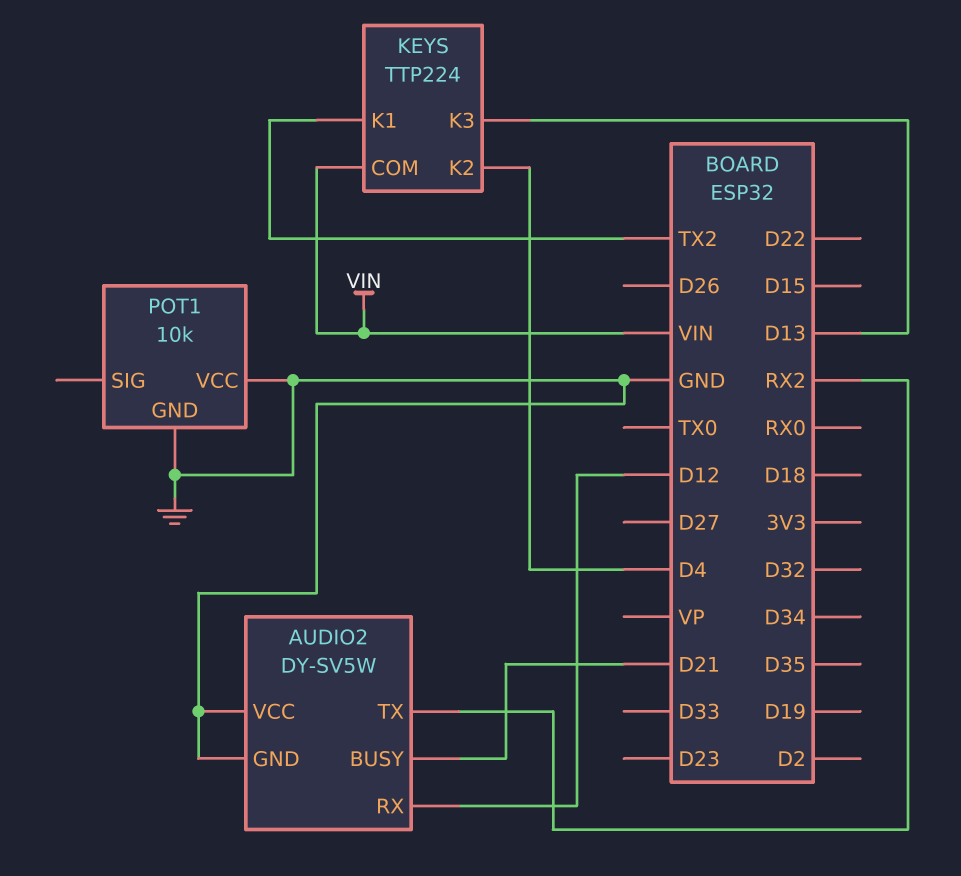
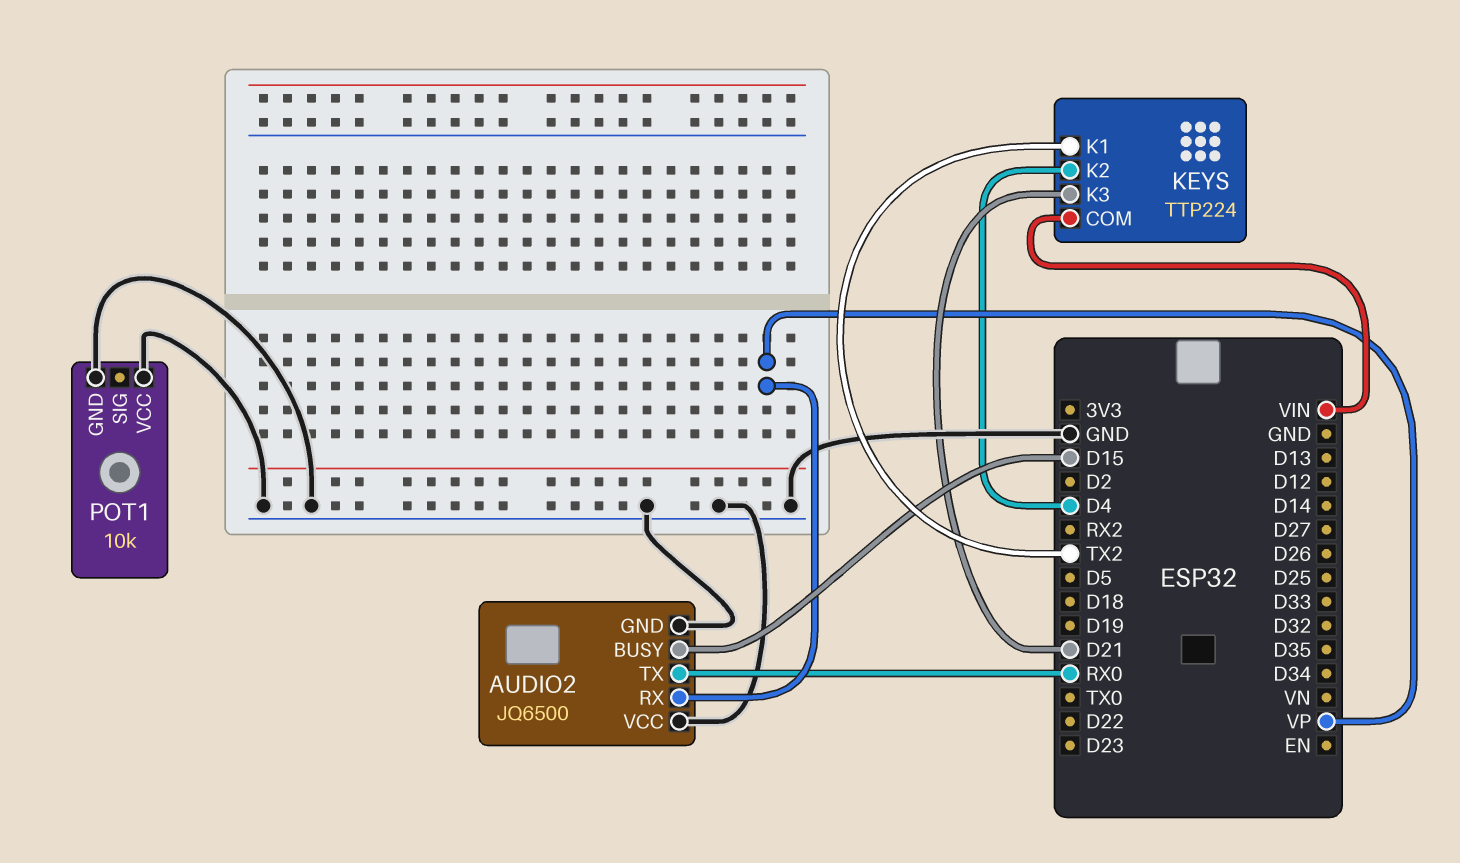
AUDIO2: DY-SV5W -> JQ6500
AUDIO2 pin BUSY: D21 -> D15
AUDIO2 pin RX: D12 -> VP
AUDIO2 pin TX: RX2 -> RX0
KEYS pin K3: D13 -> D21

